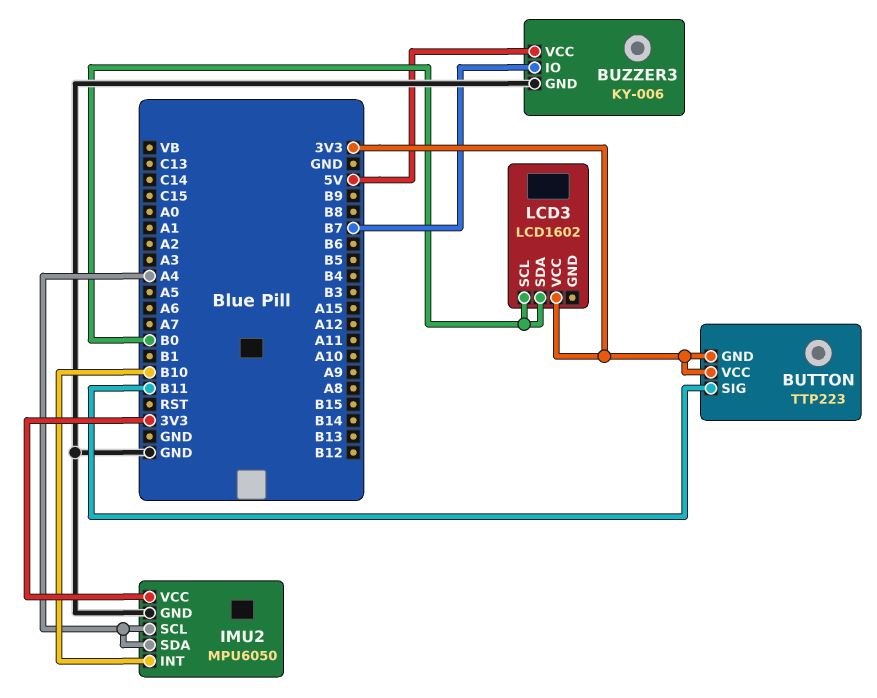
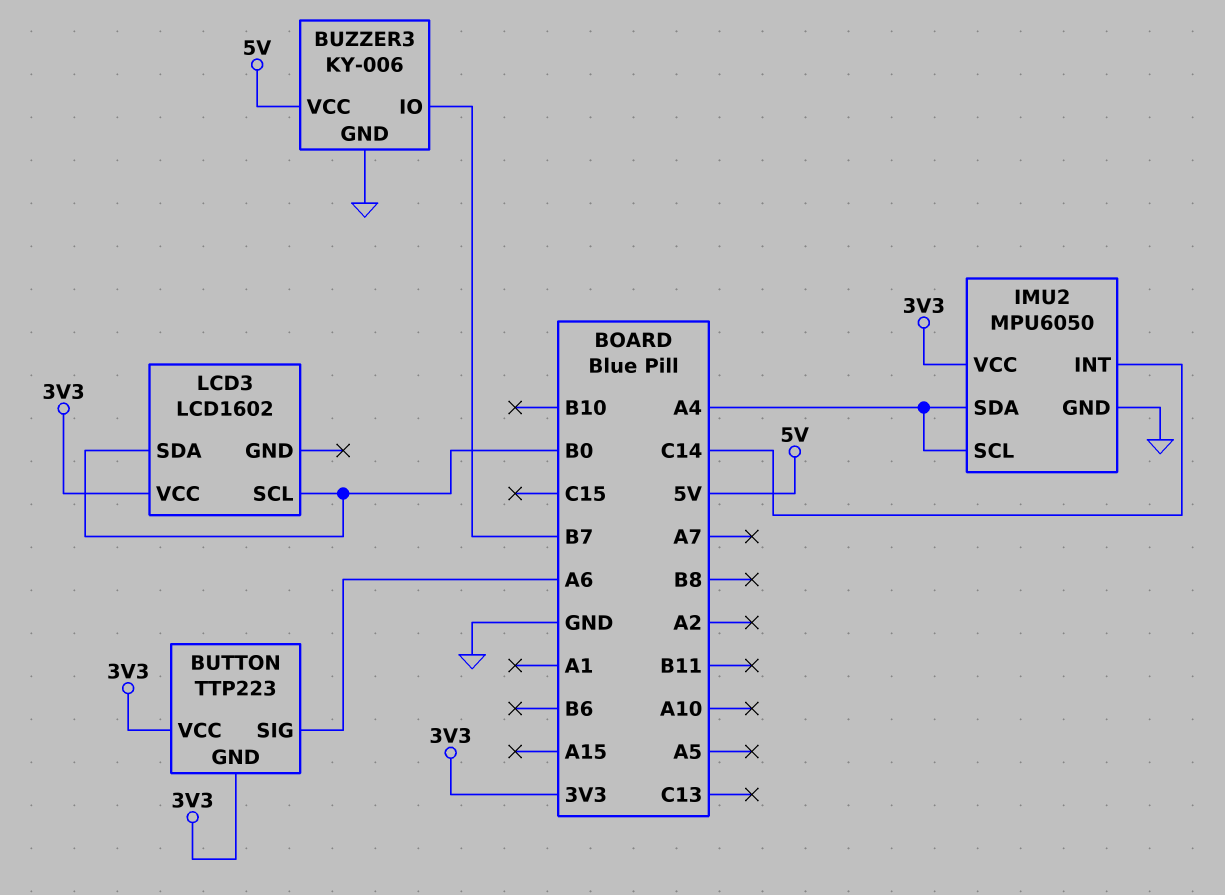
BUTTON pin SIG: B11 -> A6
IMU2 pin INT: B10 -> C14

